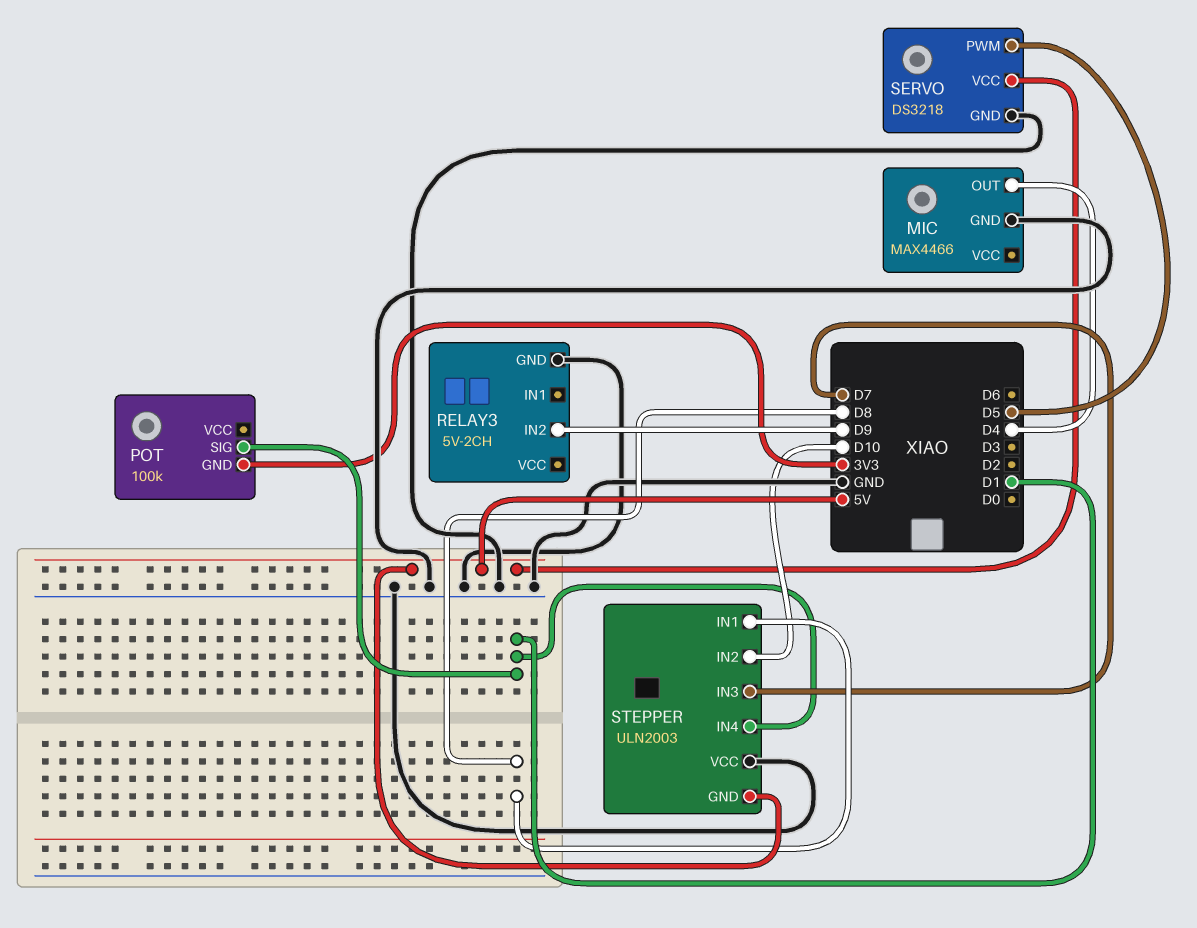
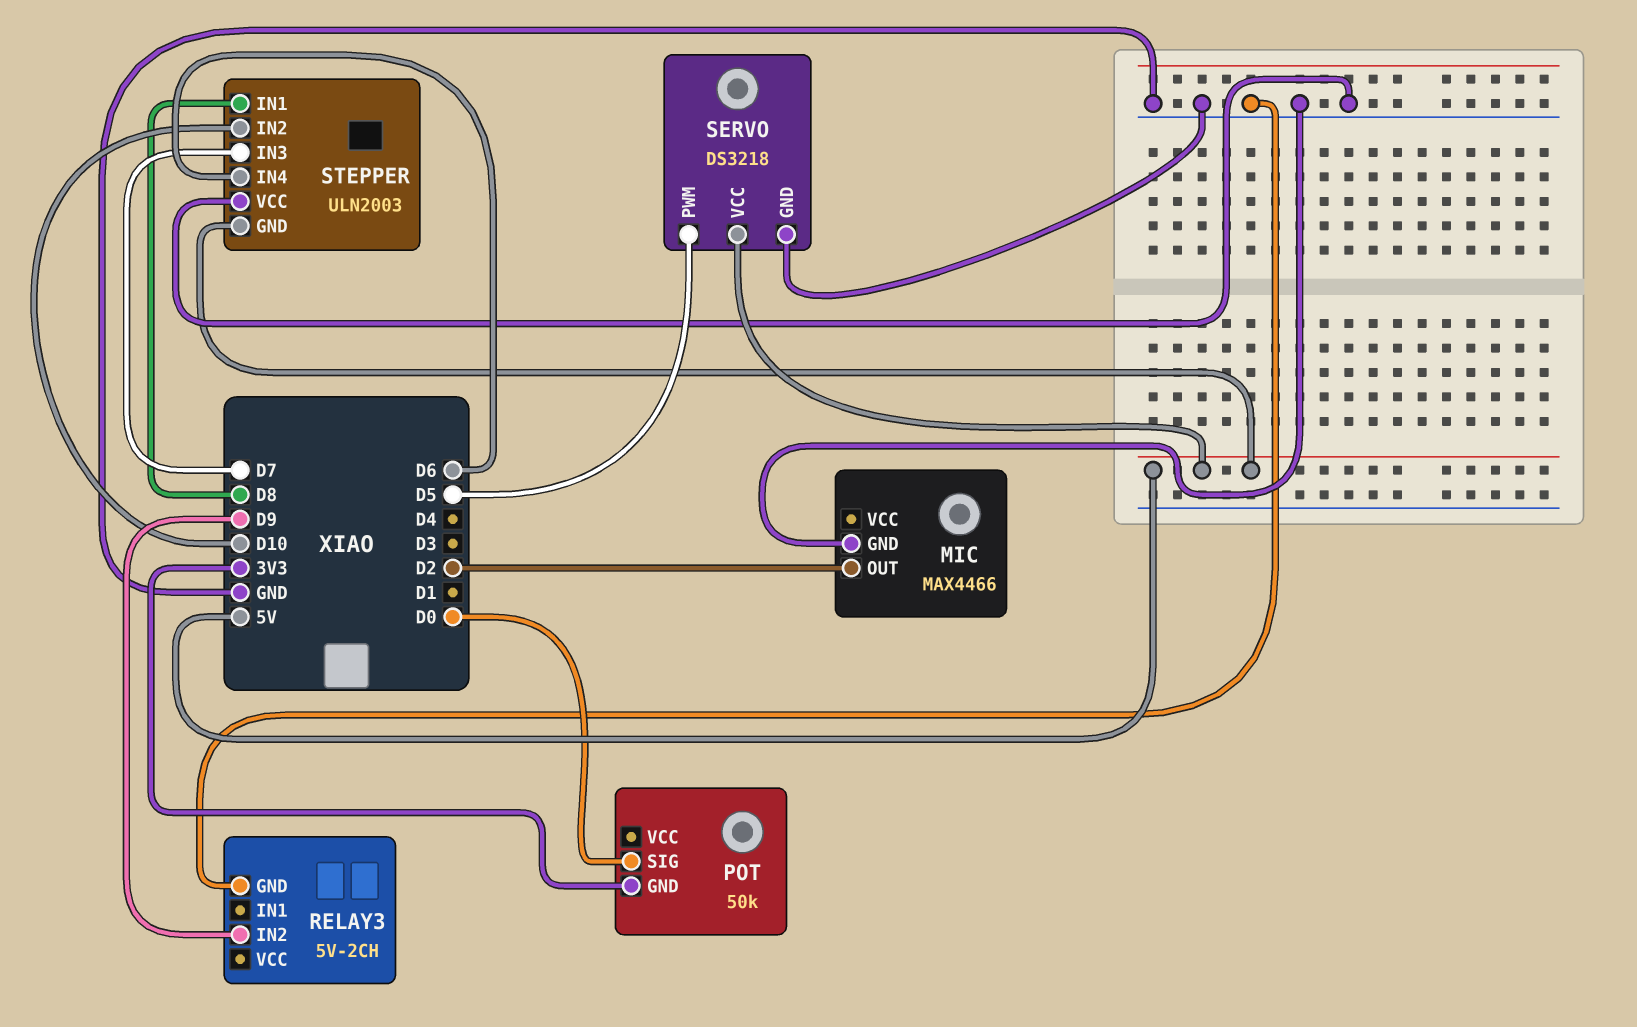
MIC pin OUT: D4 -> D2
POT: 100k -> 50k
POT pin SIG: D1 -> D0
STEPPER pin IN4: D1 -> D6

